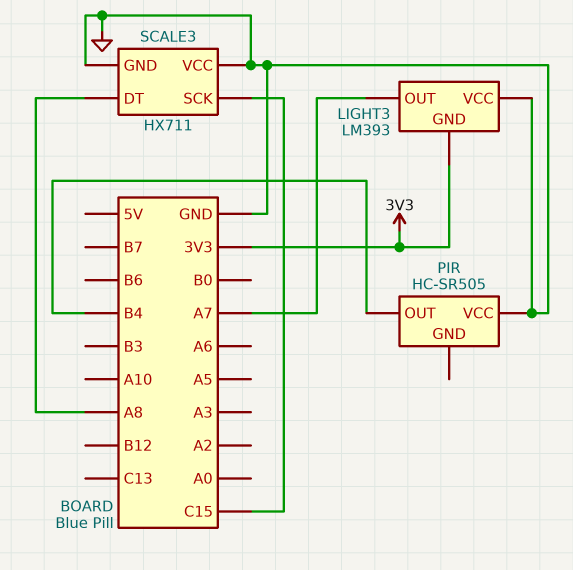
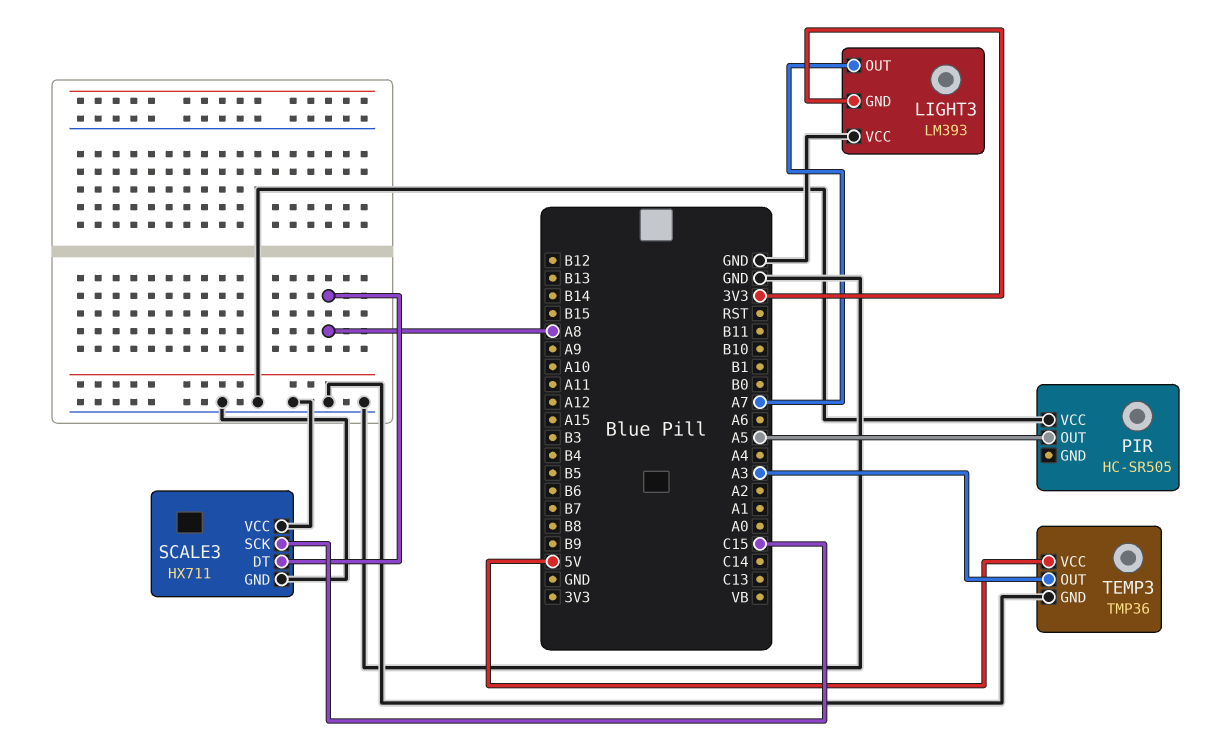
PIR pin OUT: B4 -> A5
TEMP3: none -> TMP36
TEMP3 pin GND: none -> GND
TEMP3 pin OUT: none -> A3
TEMP3 pin VCC: none -> 5V

